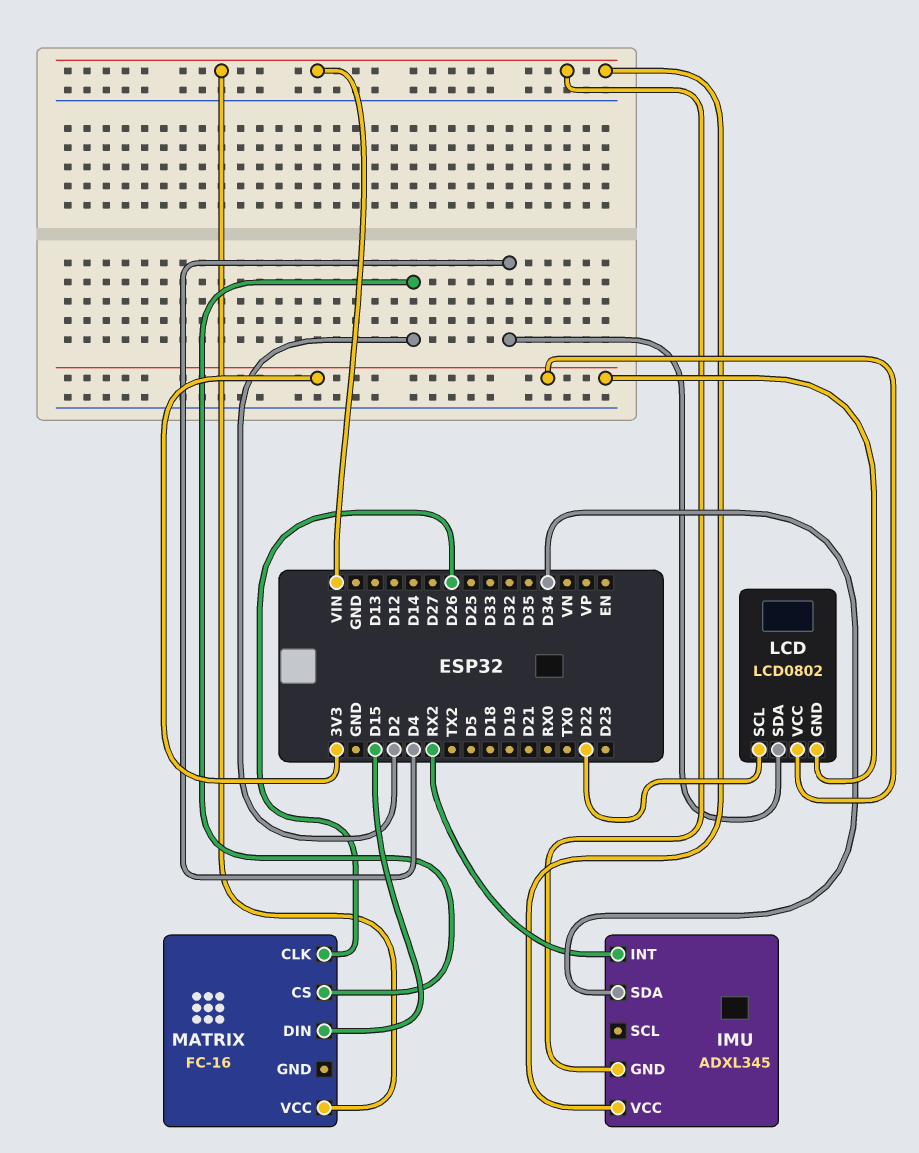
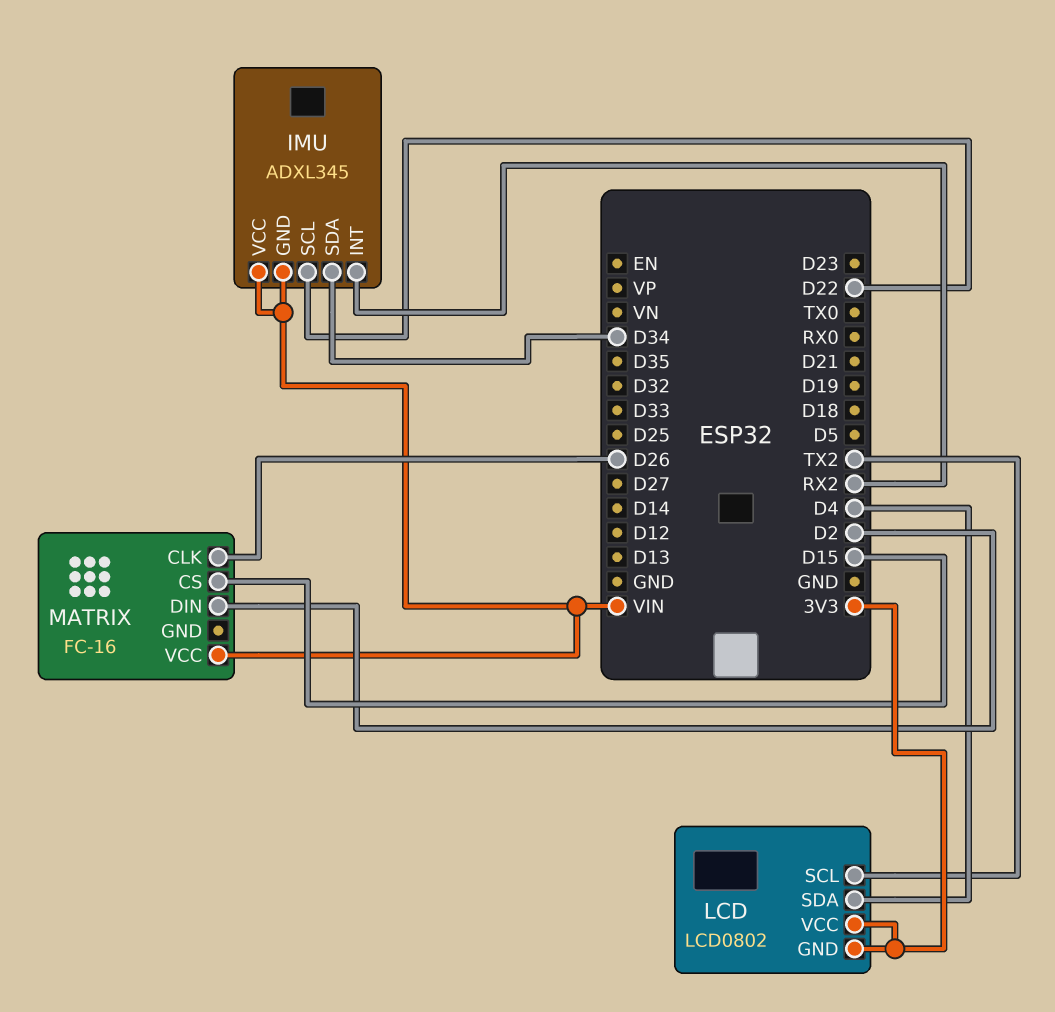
IMU pin SCL: none -> D22
LCD pin SCL: D22 -> TX2
MATRIX pin CS: D2 -> D15
MATRIX pin DIN: D15 -> D2

